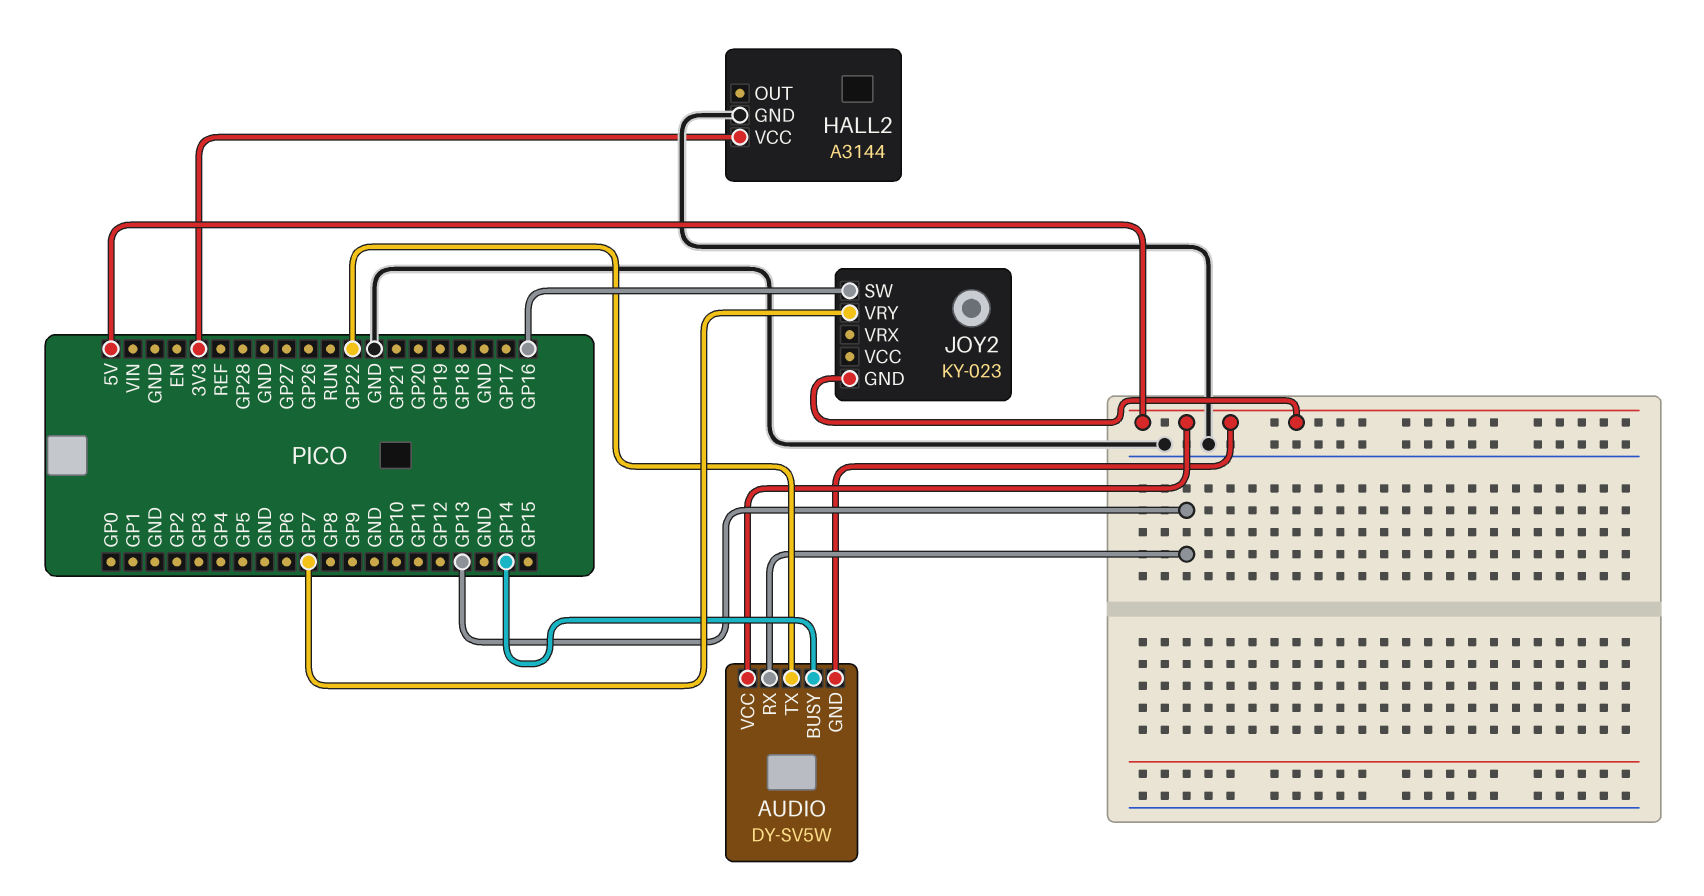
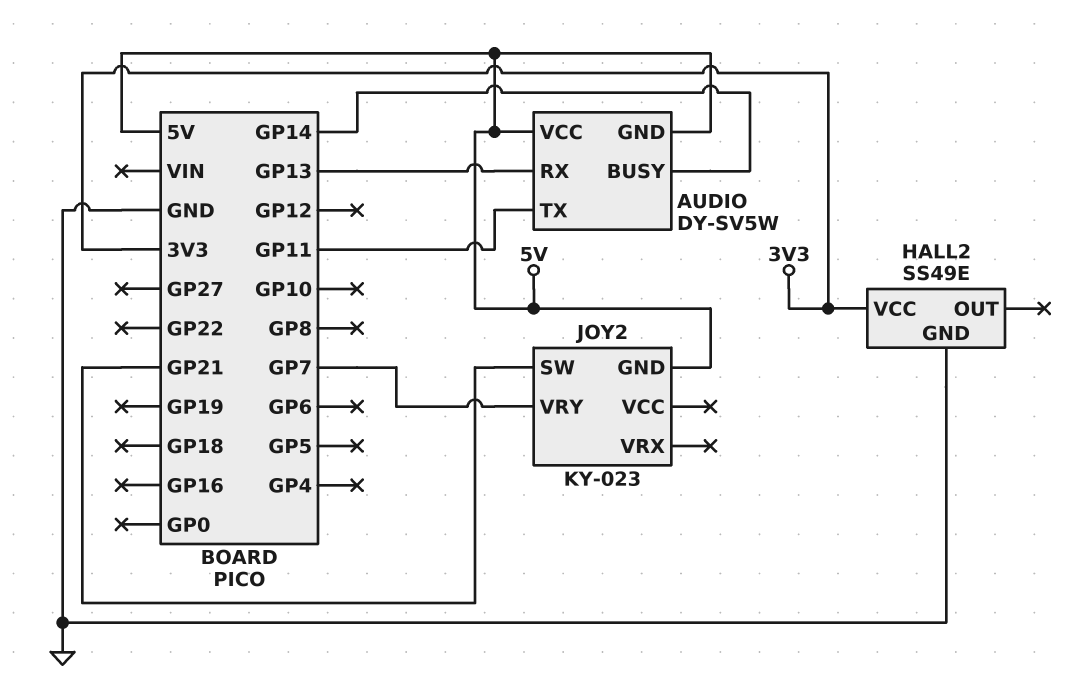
AUDIO pin TX: GP22 -> GP11
HALL2: A3144 -> SS49E
JOY2 pin SW: GP16 -> GP21

